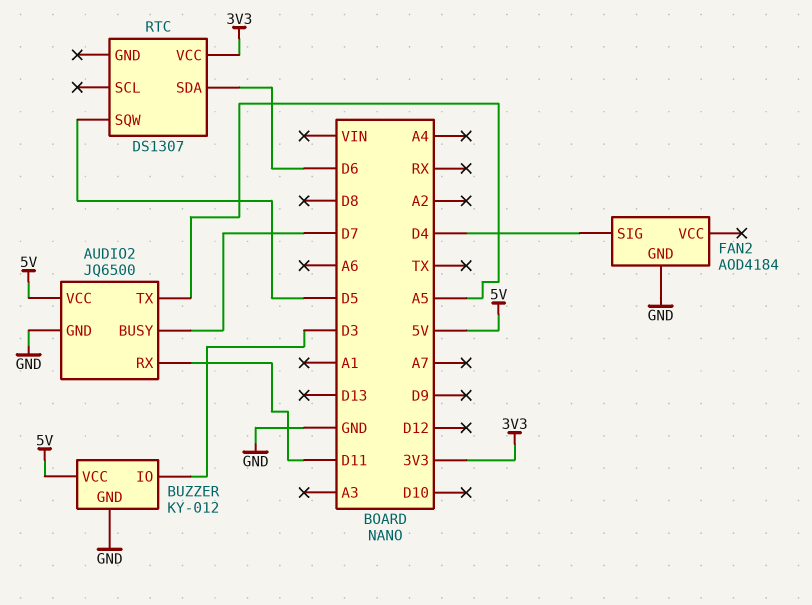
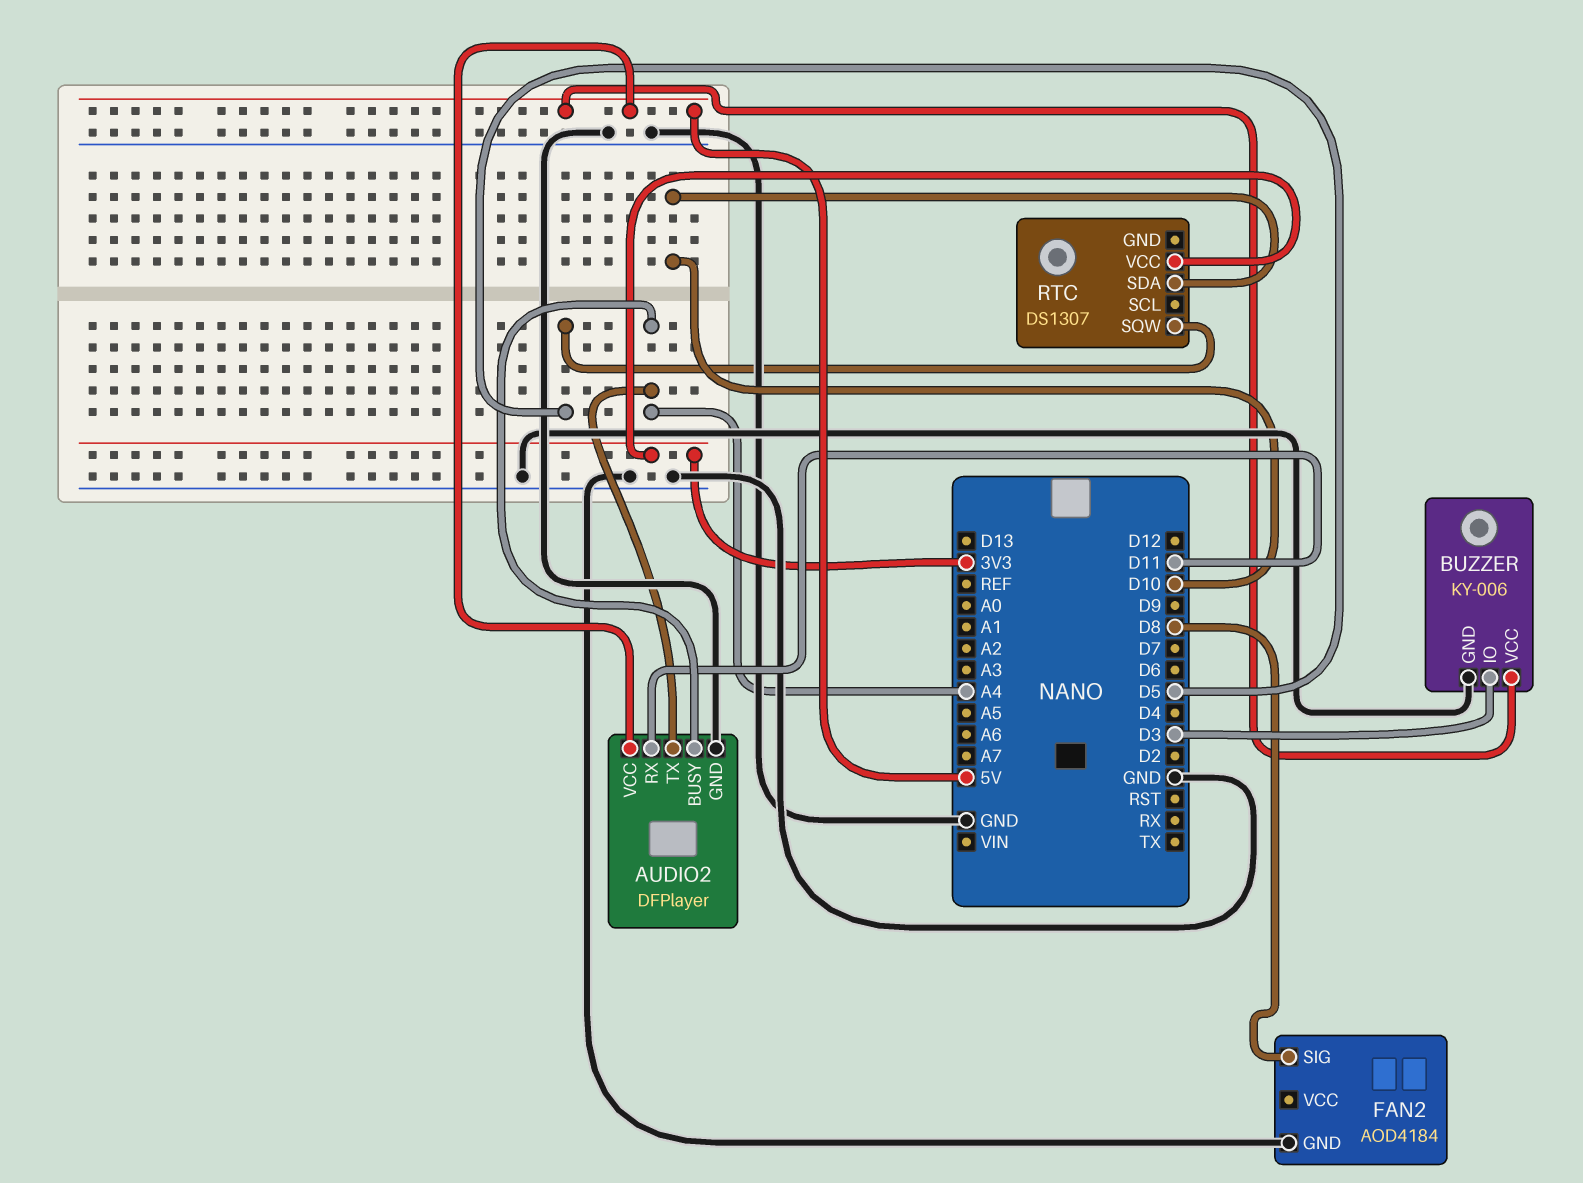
AUDIO2: JQ6500 -> DFPlayer
AUDIO2 pin BUSY: D7 -> A4
AUDIO2 pin TX: A5 -> A4
BUZZER: KY-012 -> KY-006
FAN2 pin SIG: D4 -> D8
RTC pin SDA: D6 -> D10

